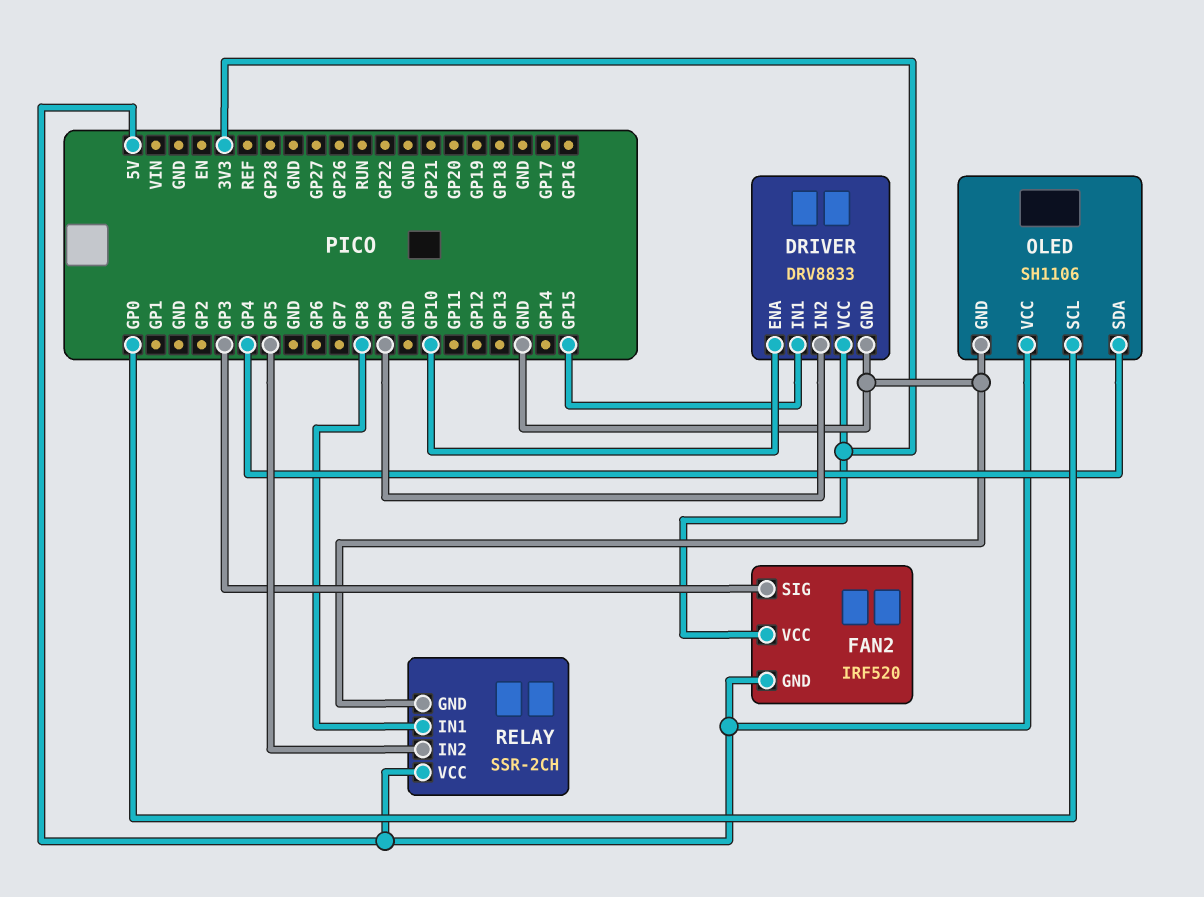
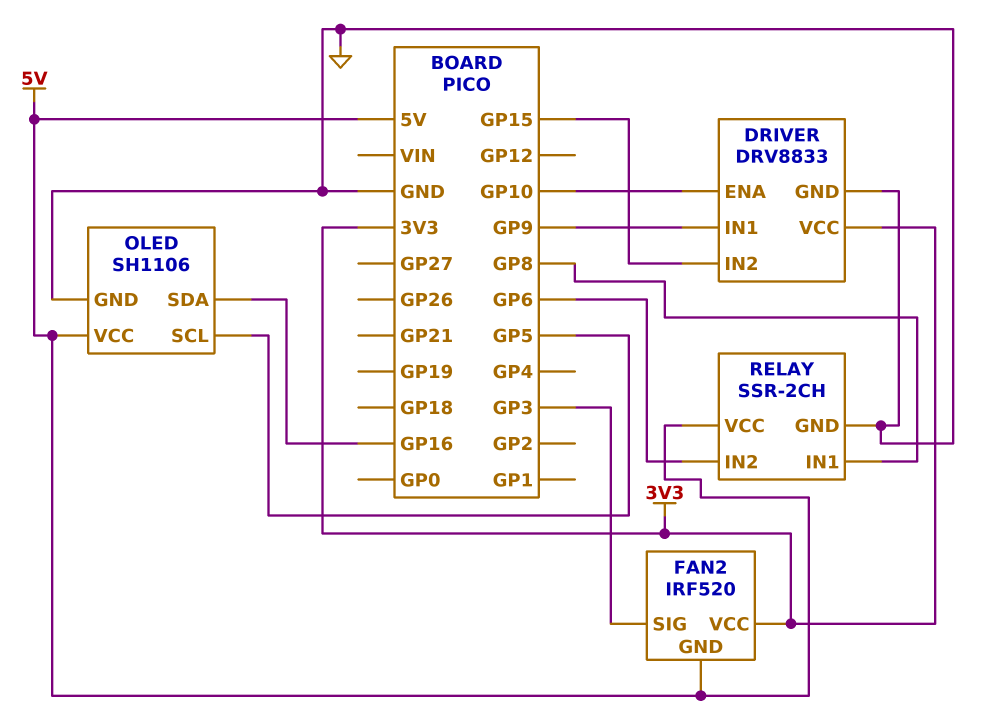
DRIVER pin IN1: GP15 -> GP9
DRIVER pin IN2: GP9 -> GP15
OLED pin SCL: GP0 -> GP5
OLED pin SDA: GP4 -> GP16
RELAY pin IN2: GP5 -> GP6

